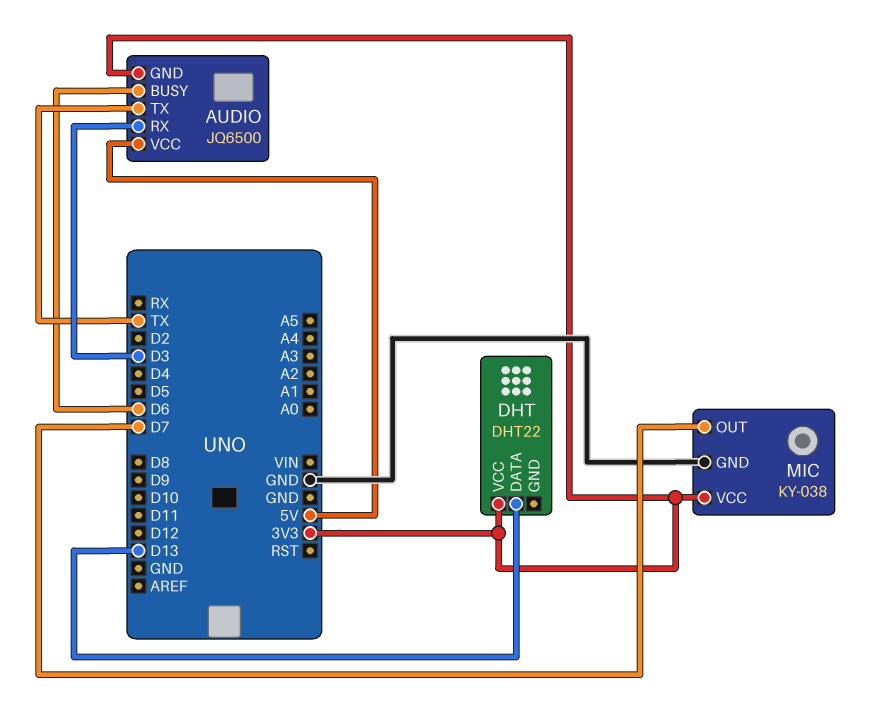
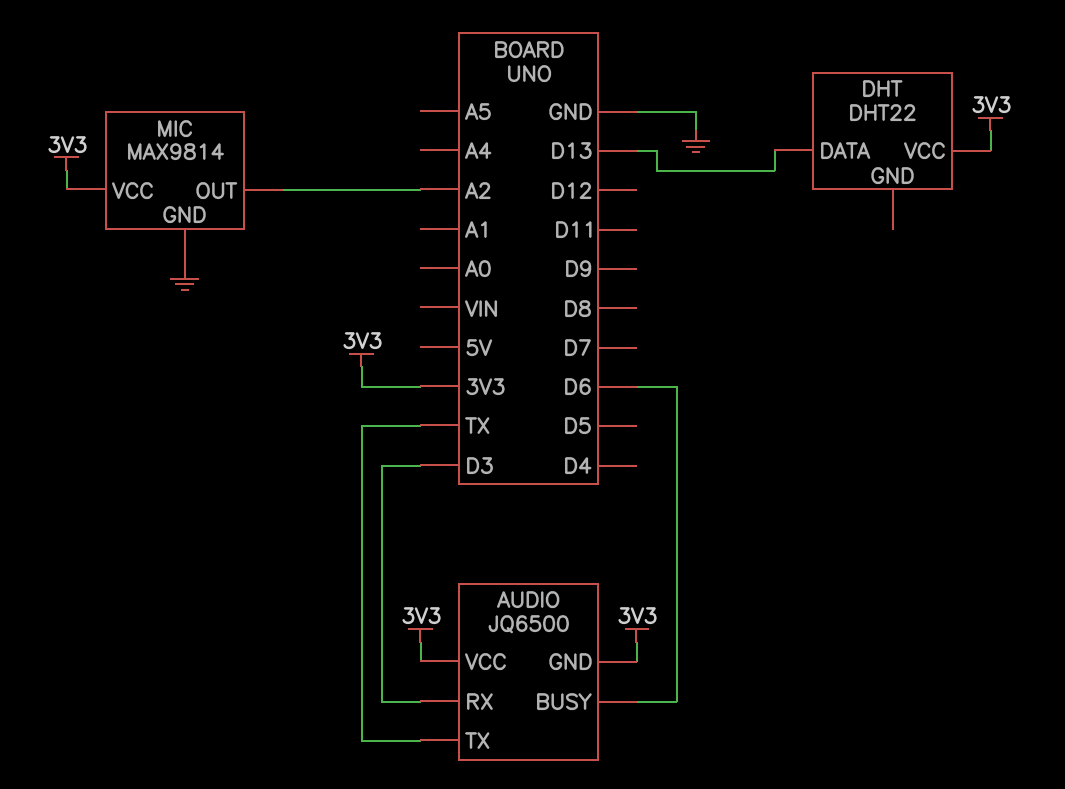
AUDIO pin VCC: 5V -> 3V3
MIC: KY-038 -> MAX9814
MIC pin OUT: D7 -> A2

